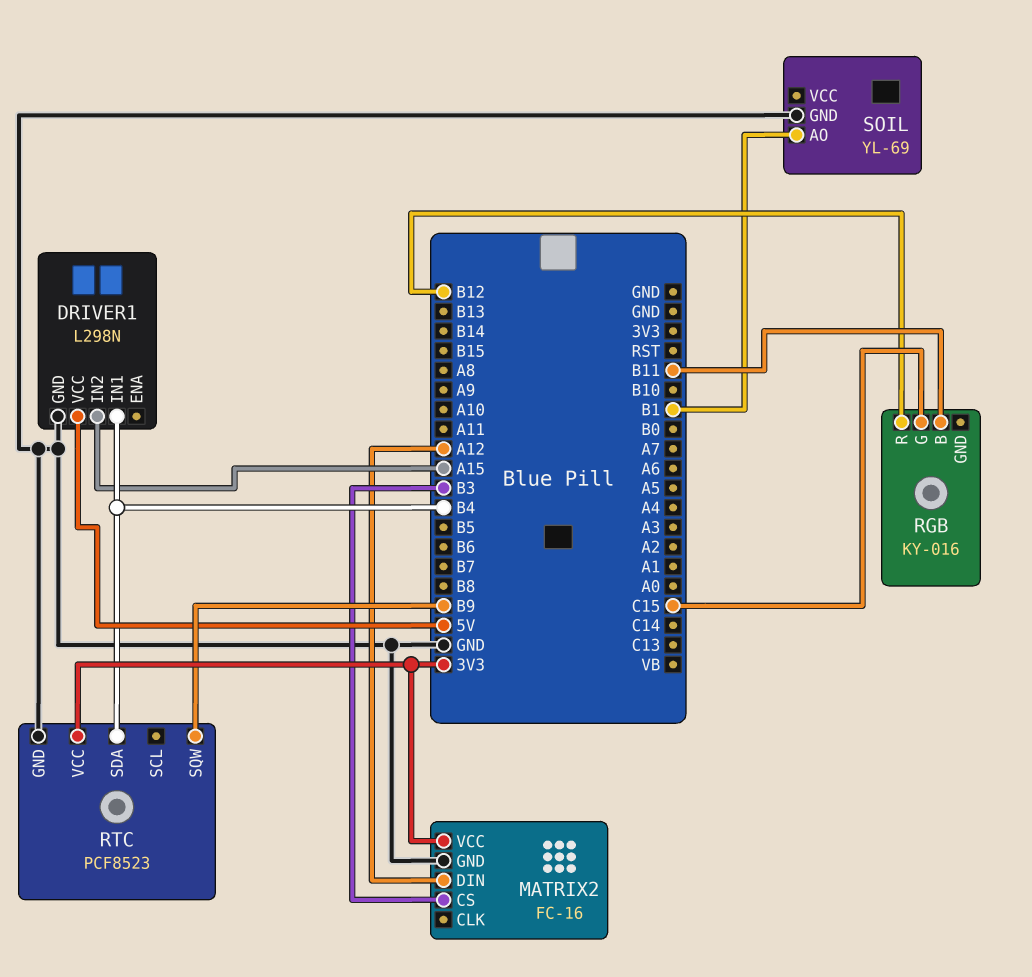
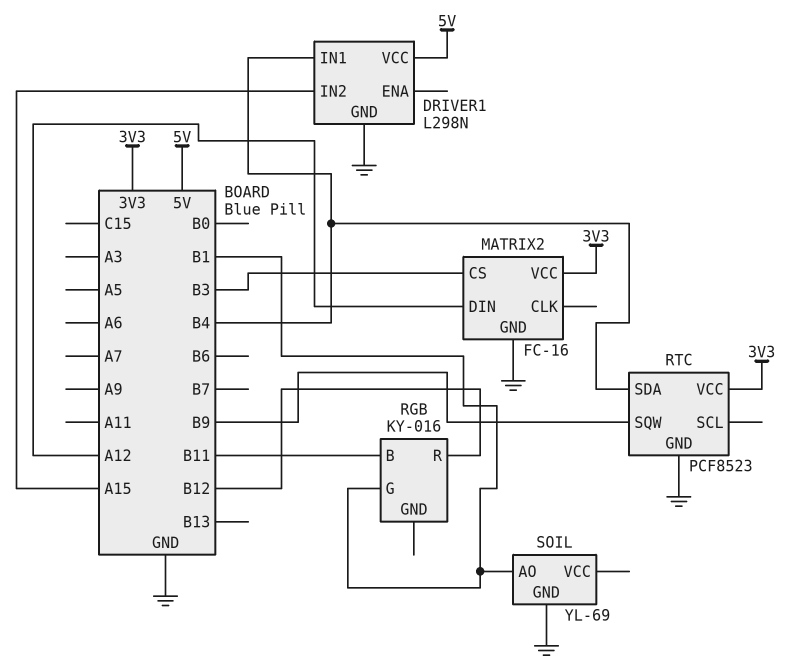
RGB pin G: C15 -> B1

